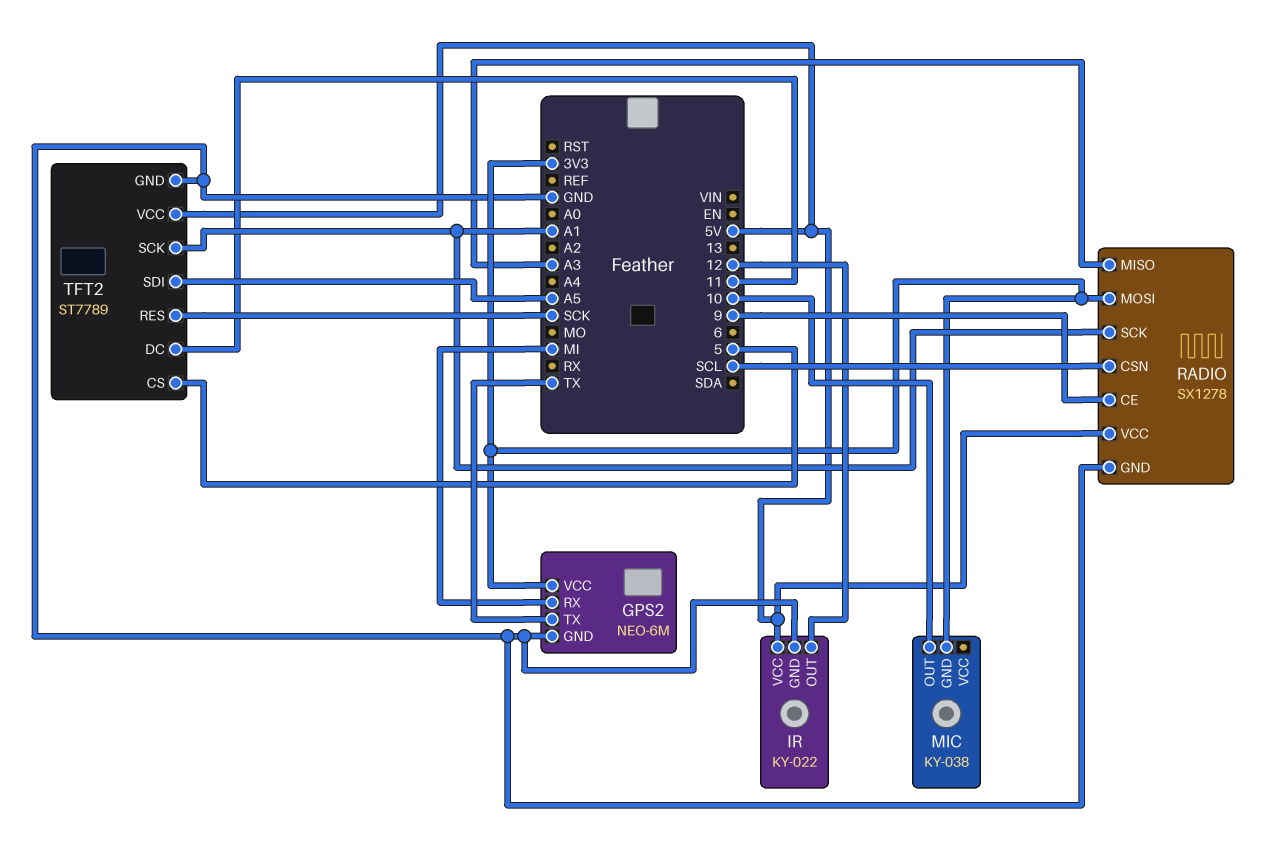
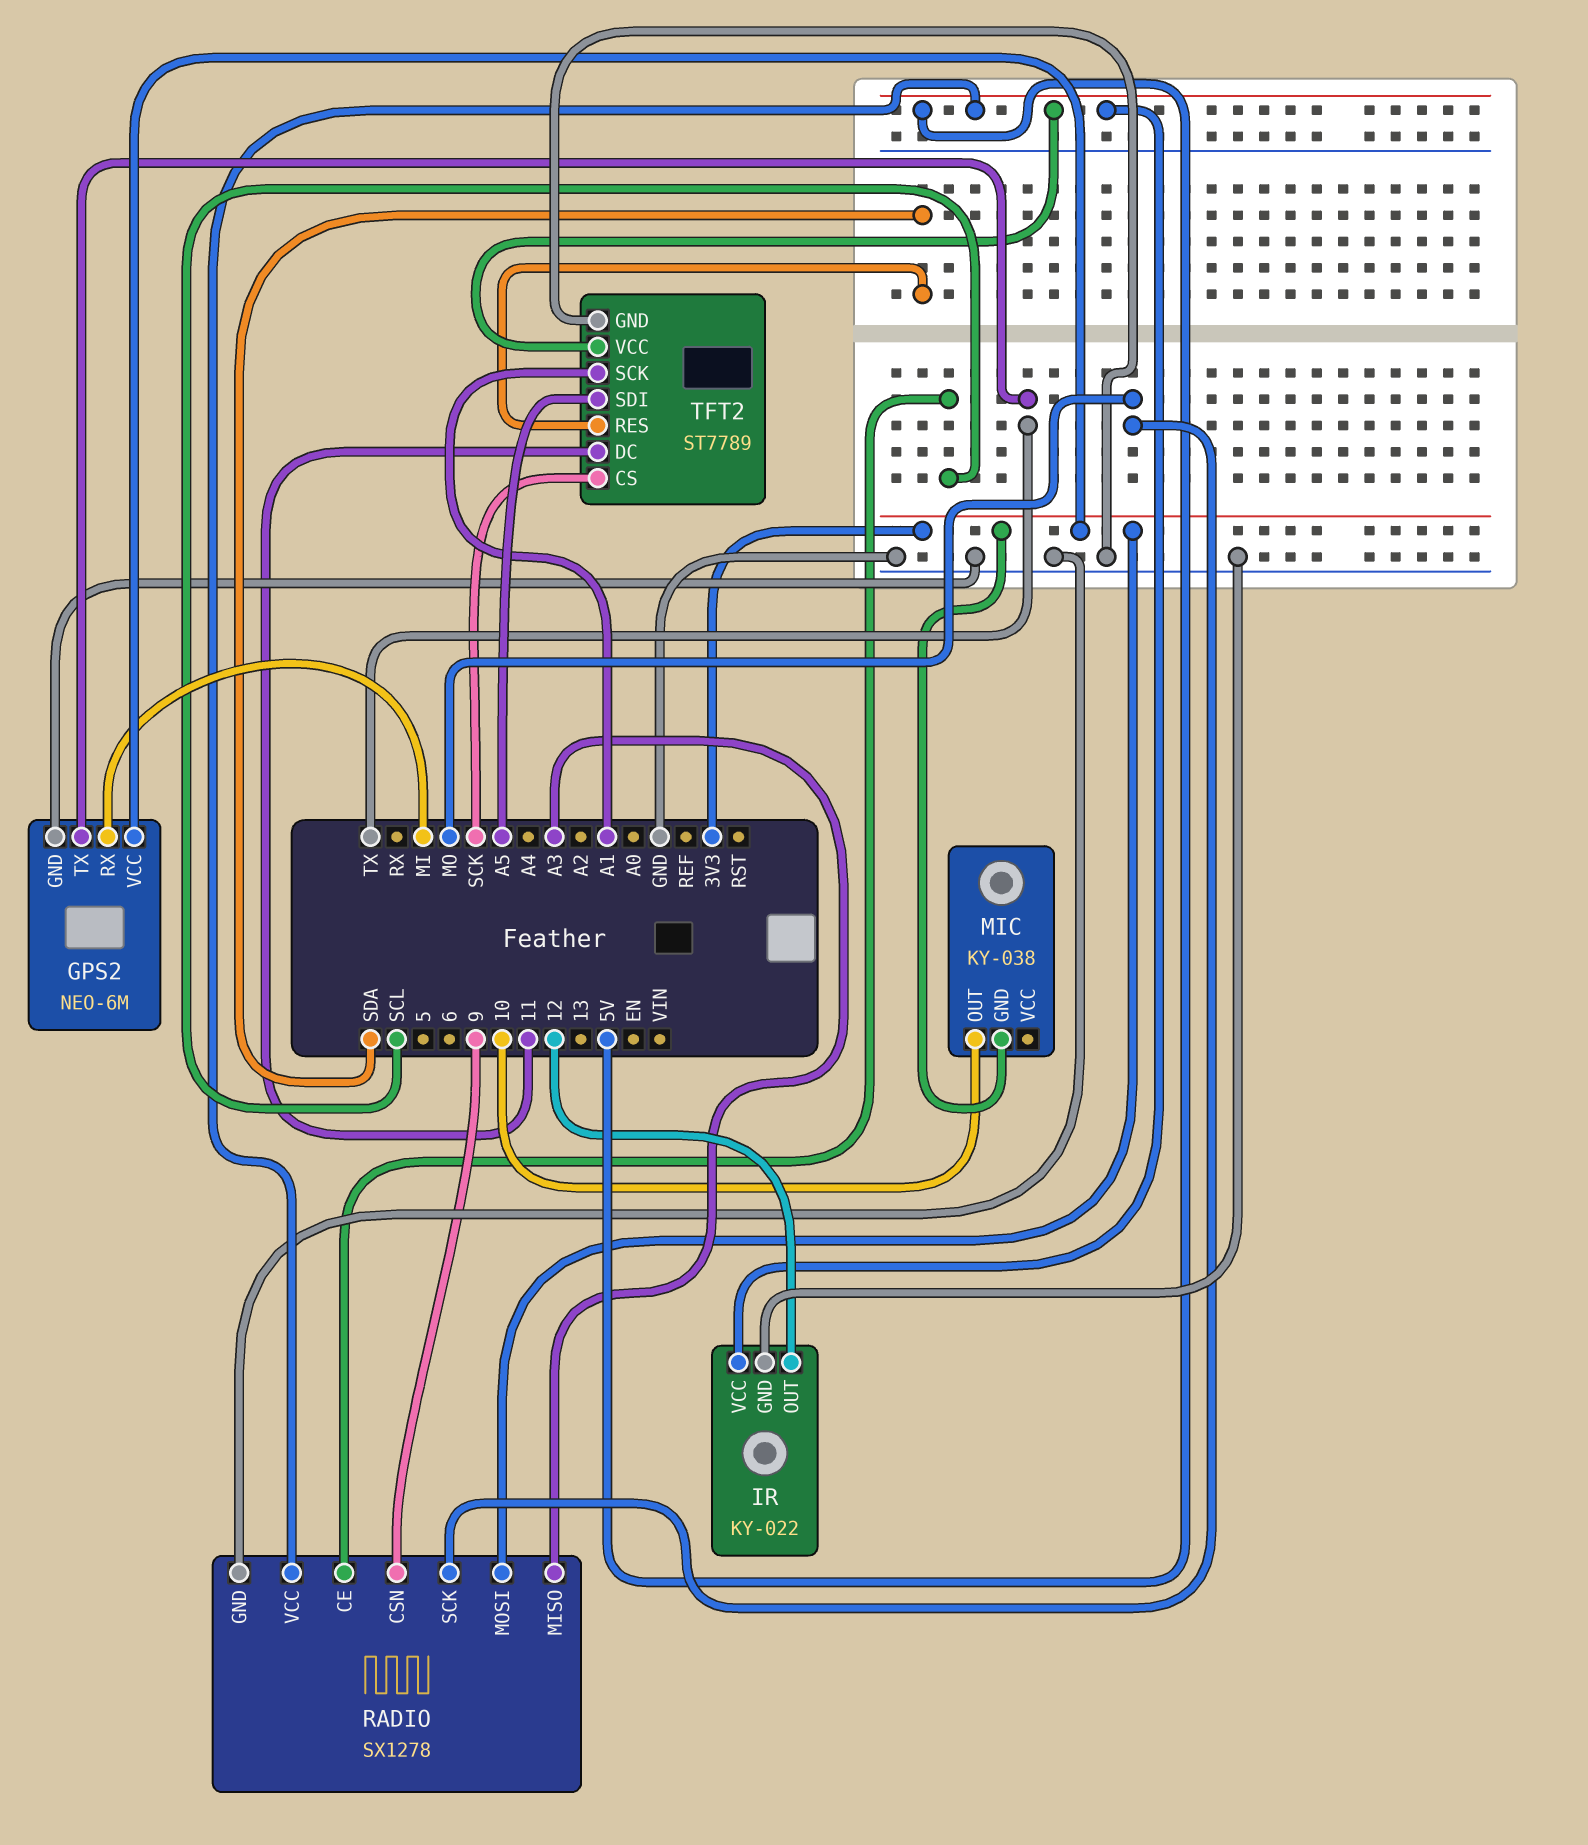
RADIO pin CE: 9 -> SCL
RADIO pin CSN: SCL -> 9
RADIO pin SCK: A1 -> MO
TFT2 pin CS: 5 -> SCK
TFT2 pin RES: SCK -> SDA

